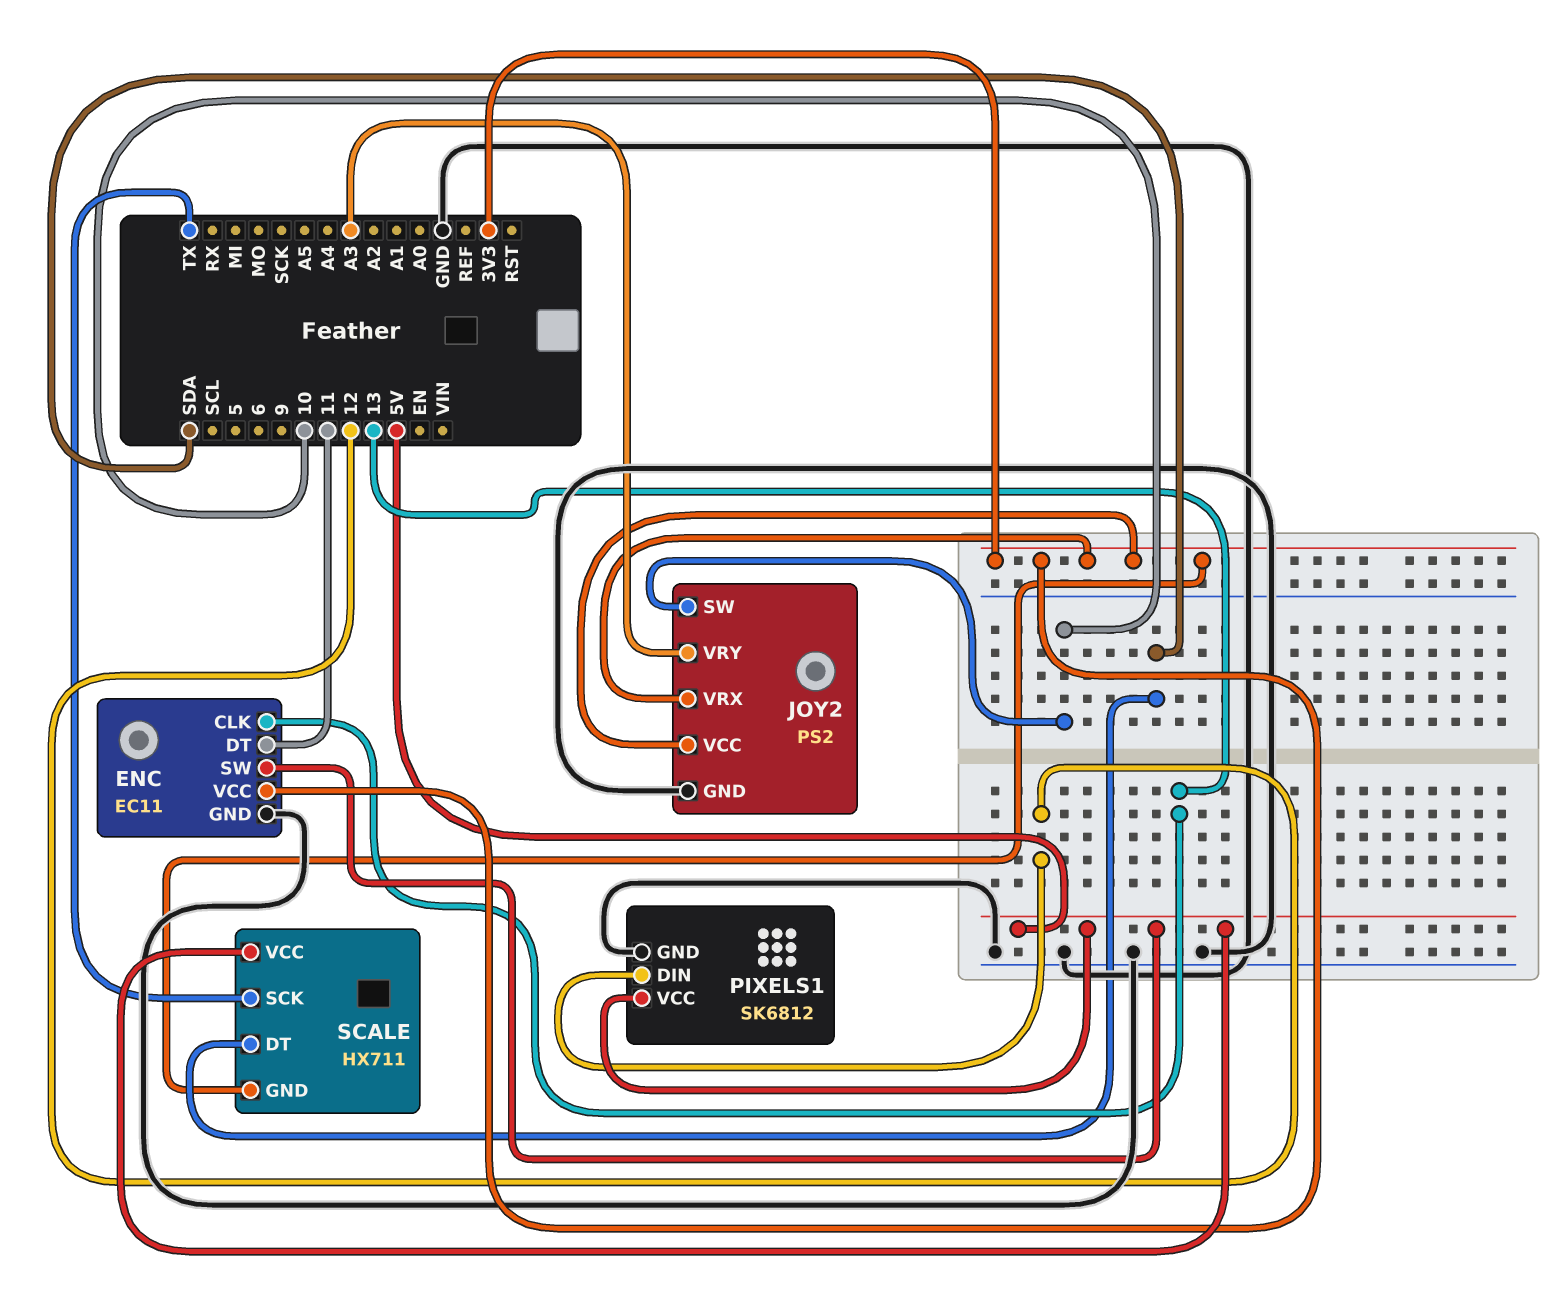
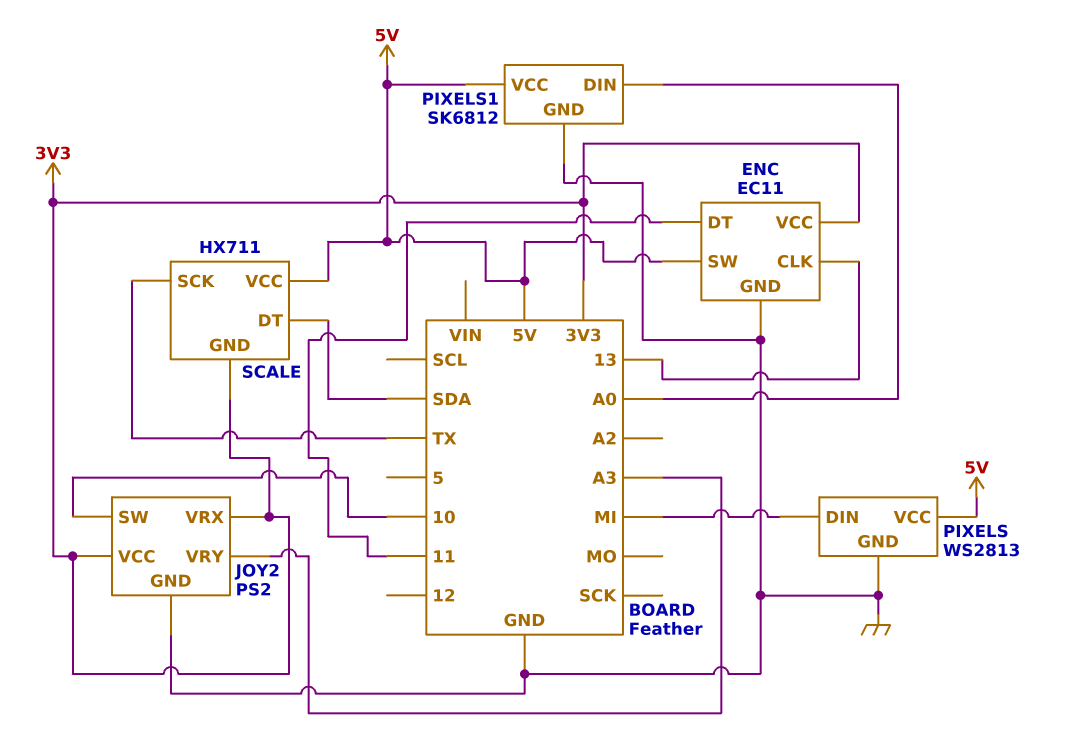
PIXELS: none -> WS2813
PIXELS pin DIN: none -> MI
PIXELS pin GND: none -> GND
PIXELS pin VCC: none -> 5V
PIXELS1 pin DIN: 12 -> A0

